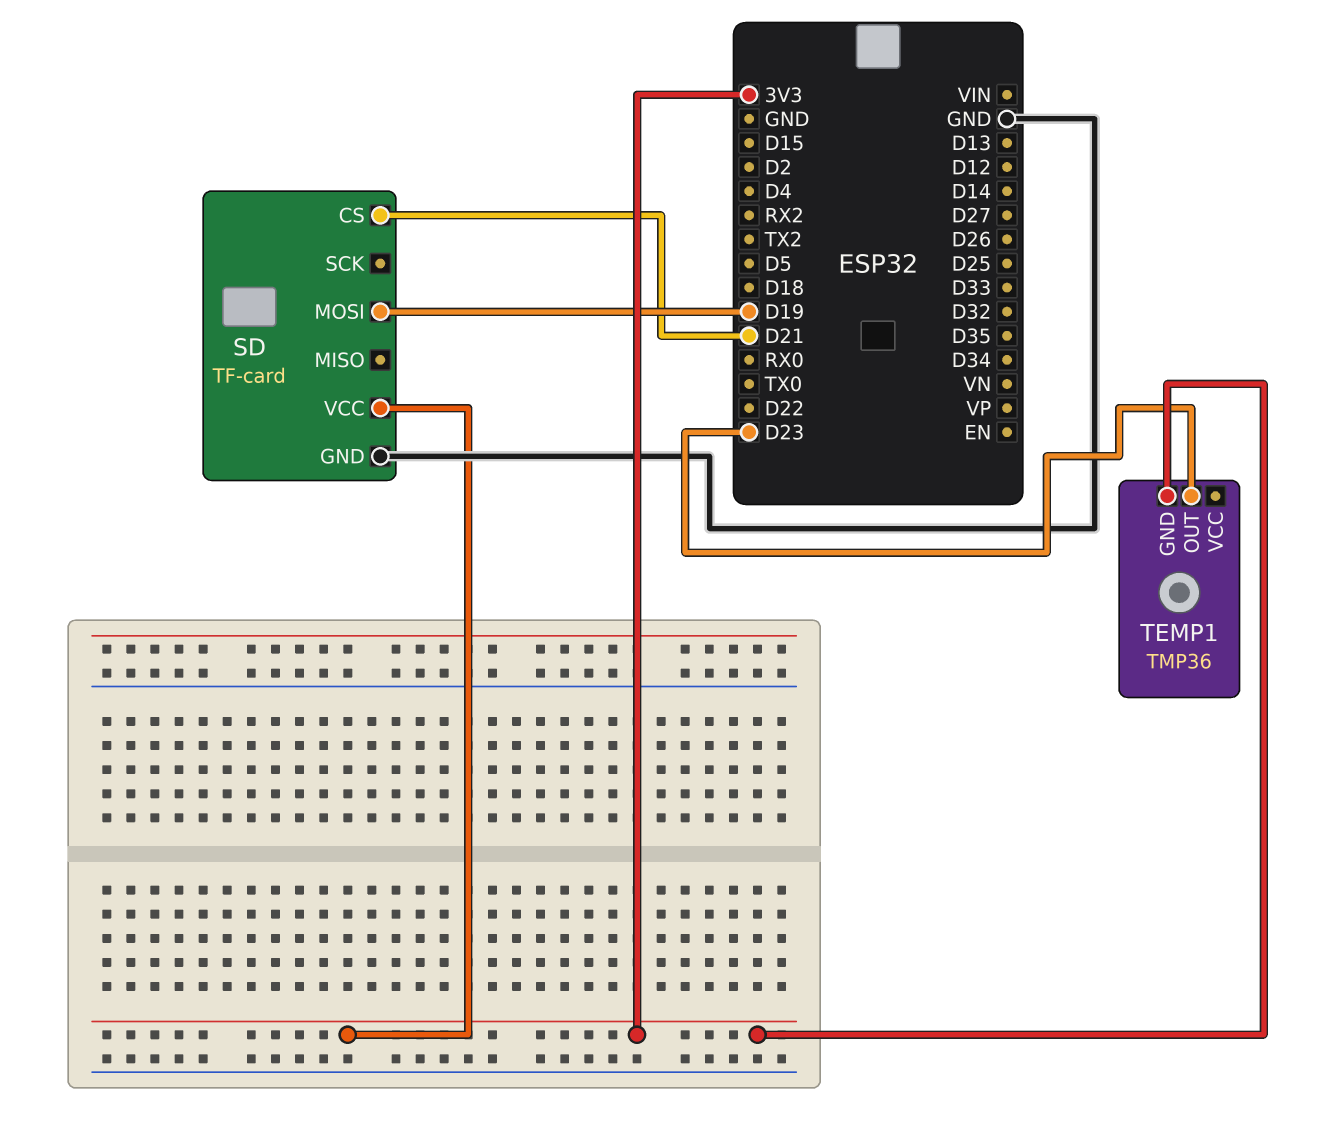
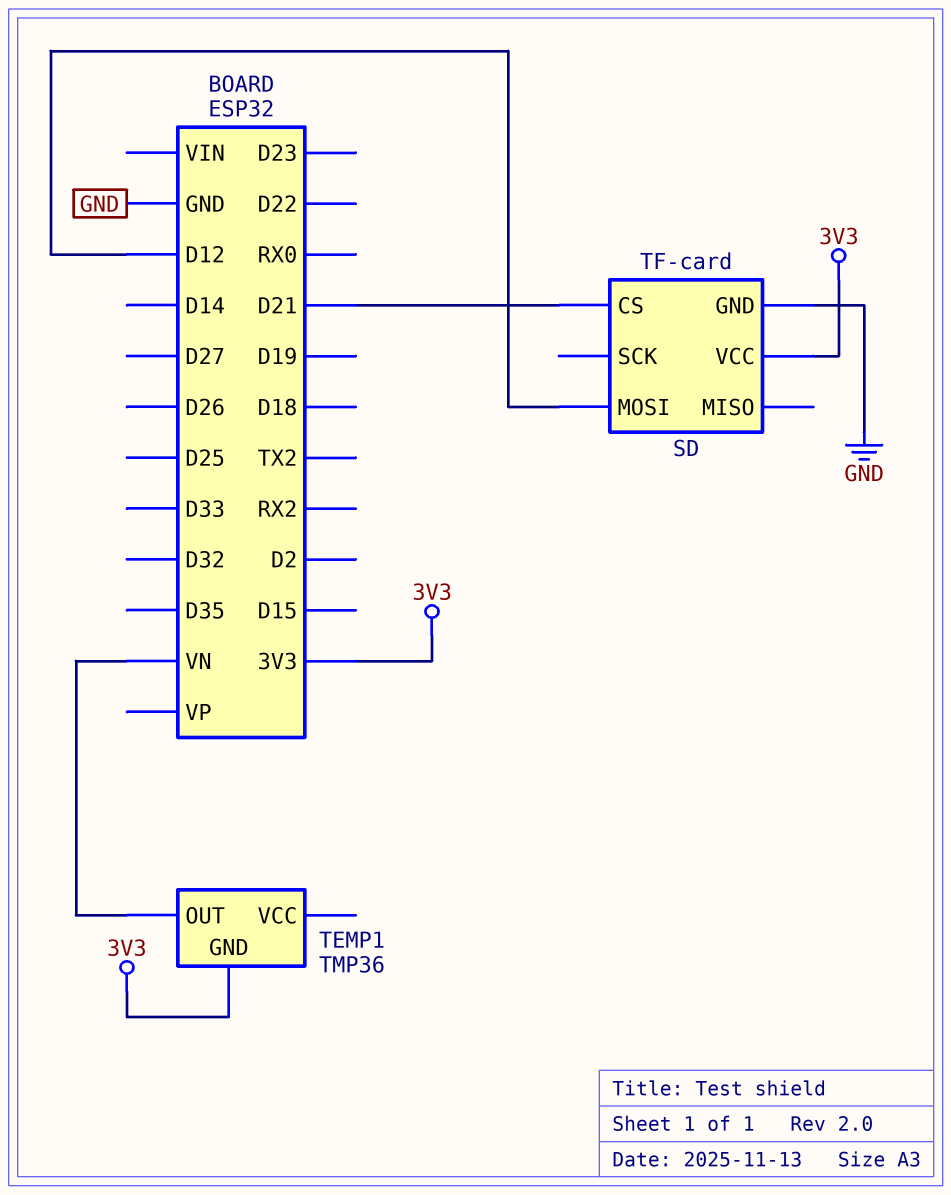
SD pin MOSI: D19 -> D12
TEMP1 pin OUT: D23 -> VN

